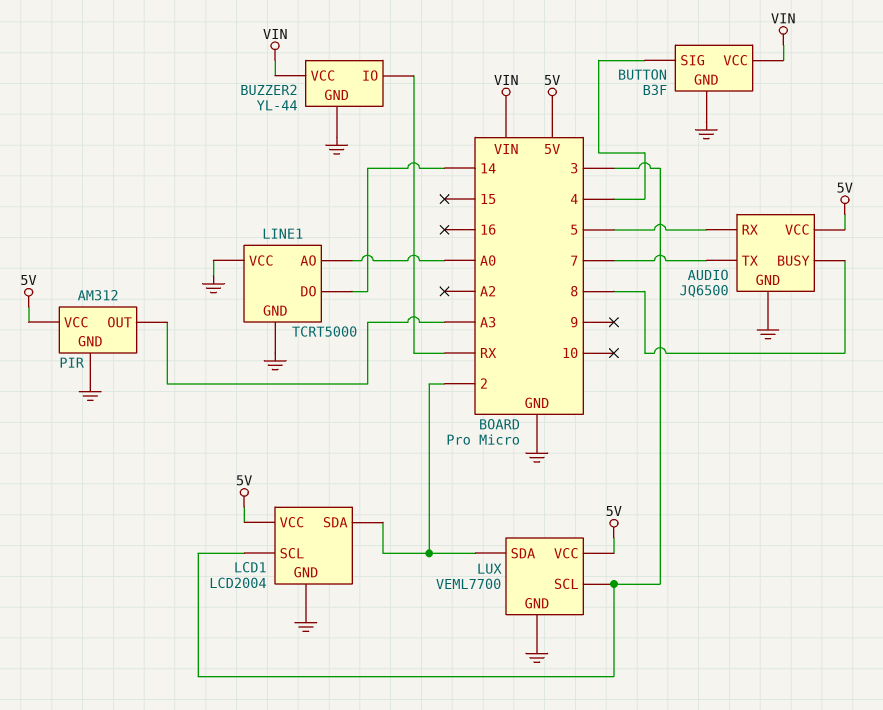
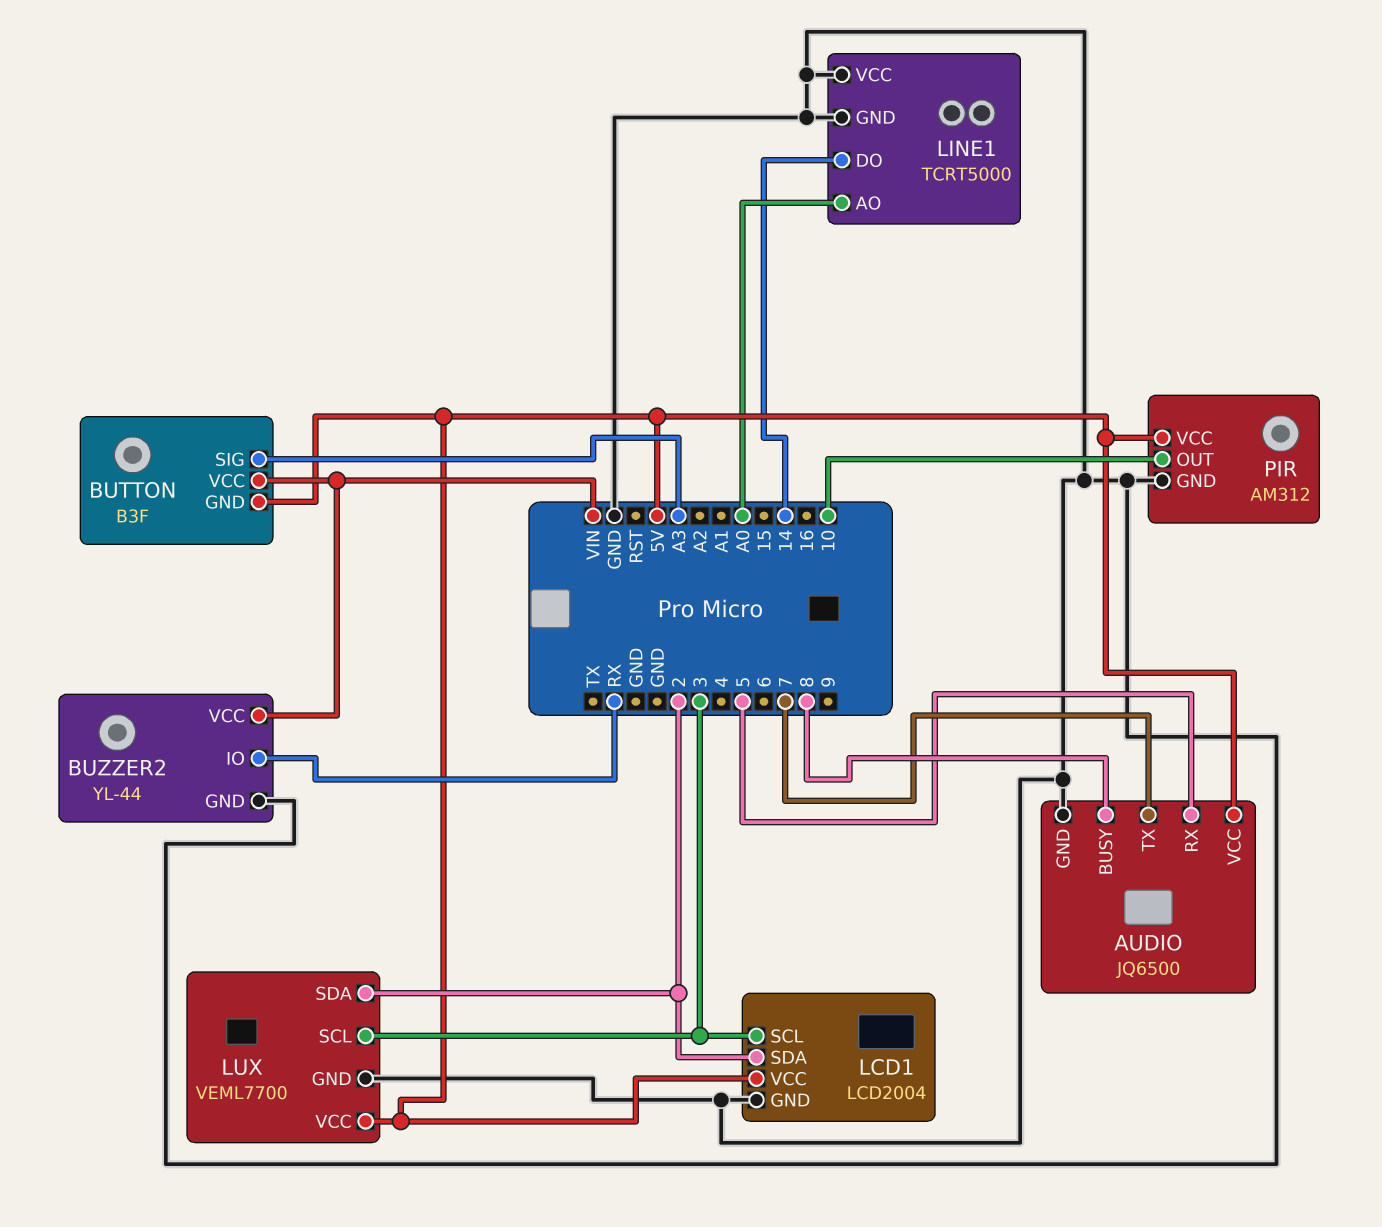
BUTTON pin GND: GND -> 5V
BUTTON pin SIG: 4 -> A3
PIR pin OUT: A3 -> 10

